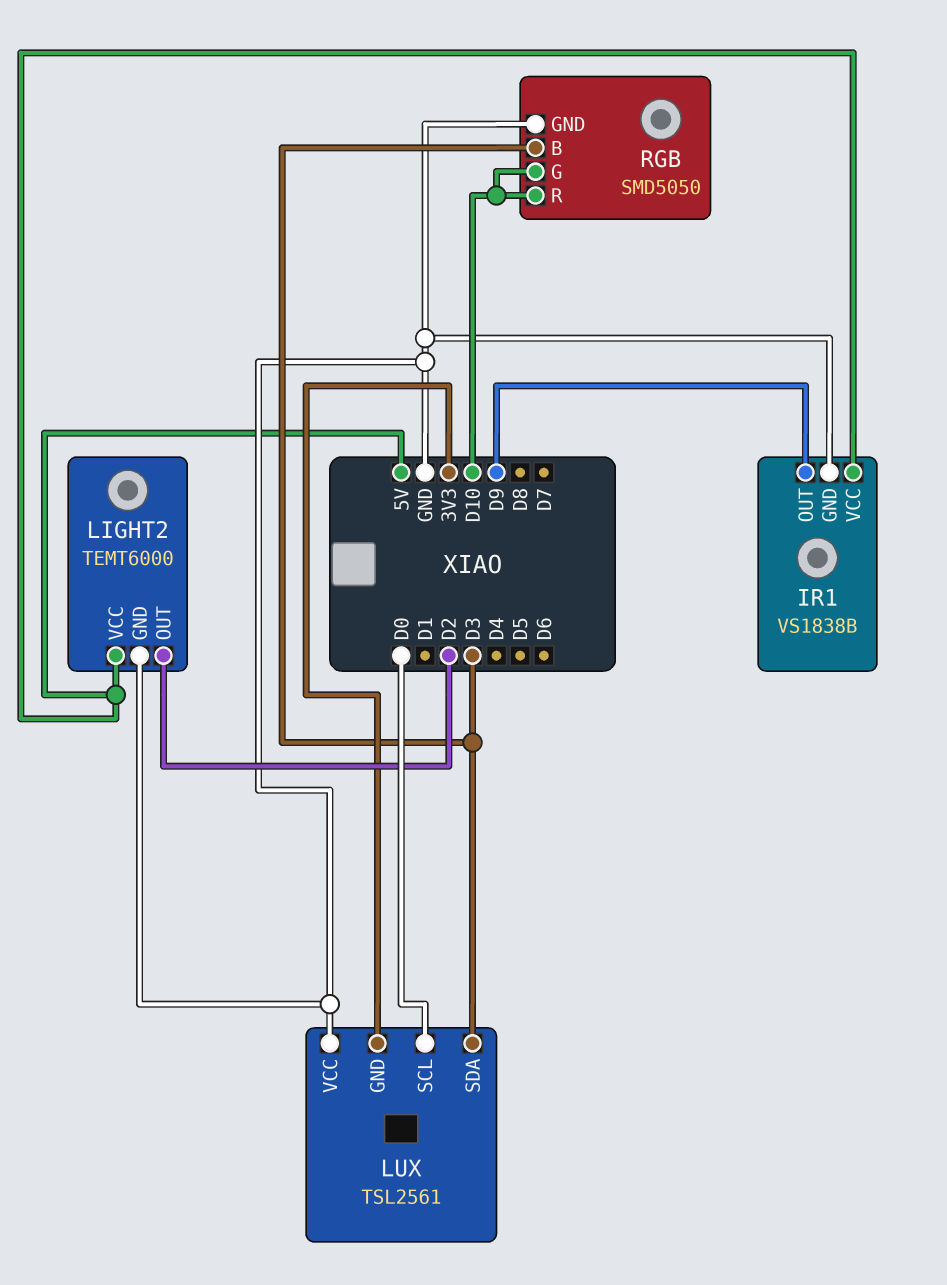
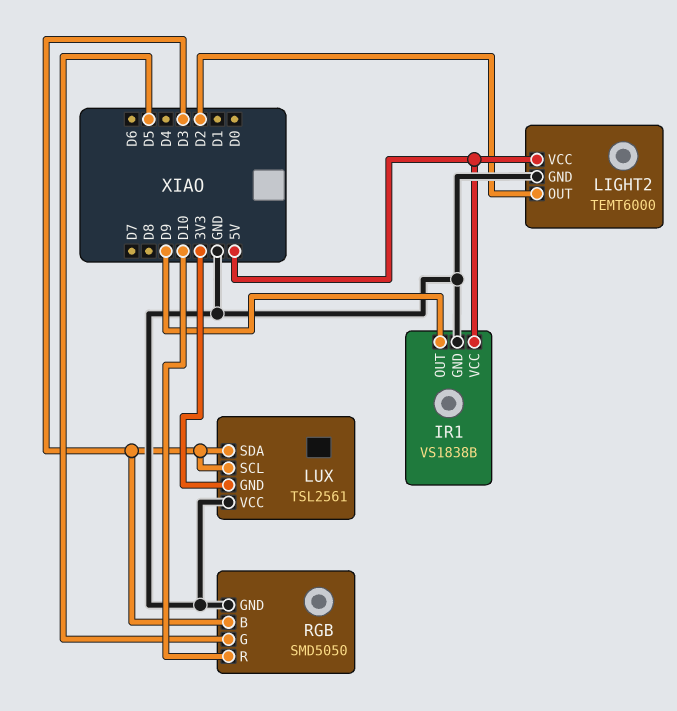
LUX pin SCL: D0 -> D3
RGB pin G: D10 -> D5

